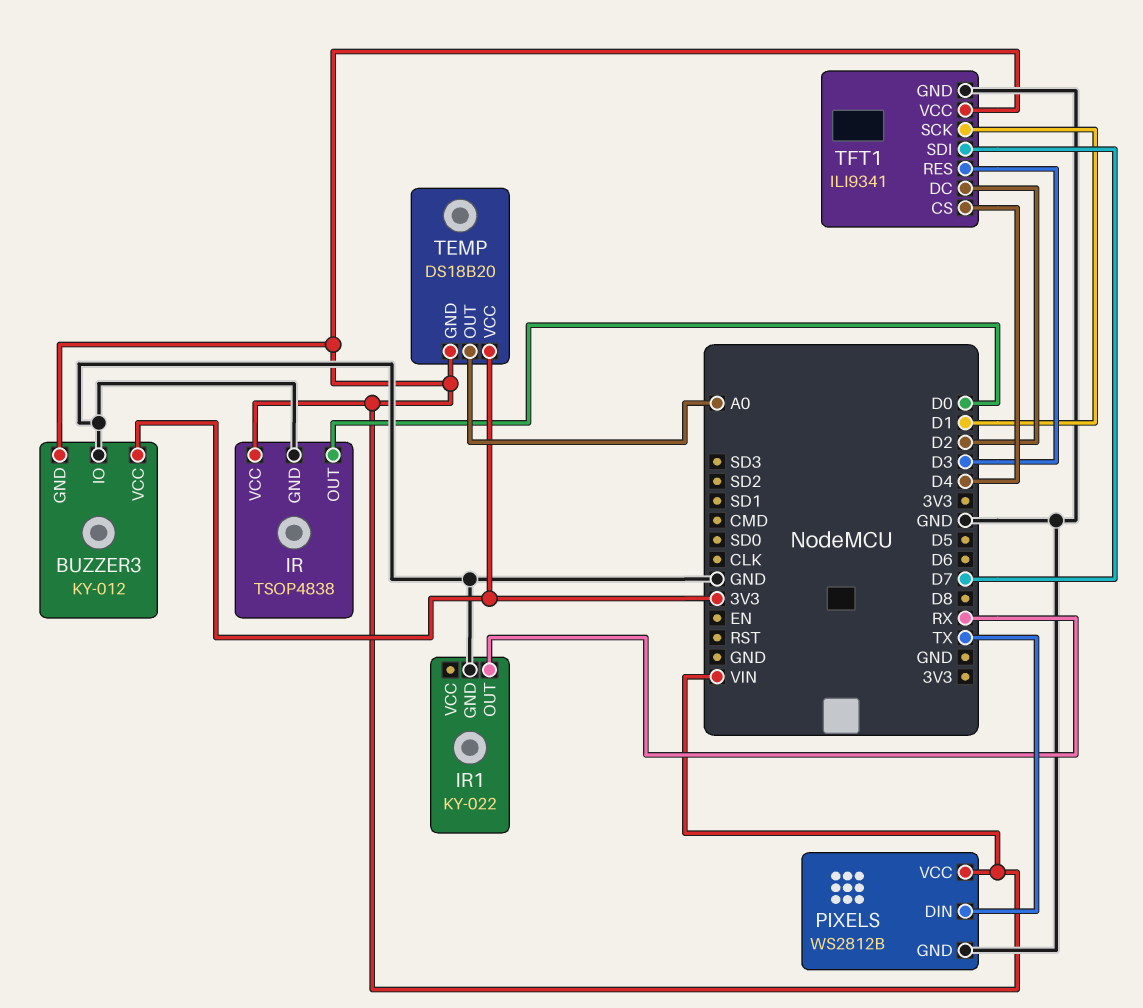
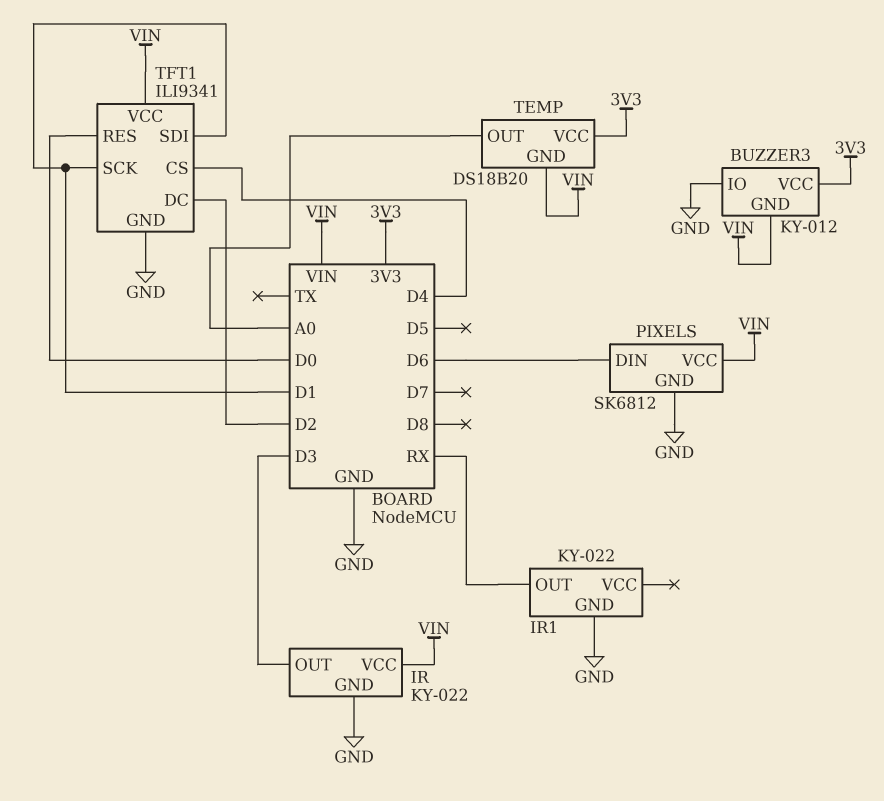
IR: TSOP4838 -> KY-022
IR pin OUT: D0 -> D3
PIXELS: WS2812B -> SK6812
PIXELS pin DIN: TX -> D6
TFT1 pin RES: D3 -> D0
TFT1 pin SDI: D7 -> D1

